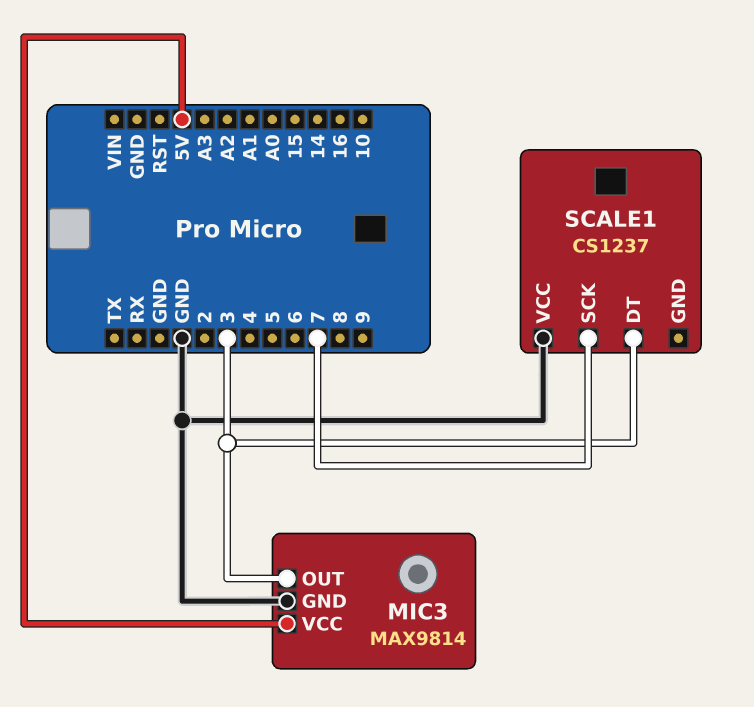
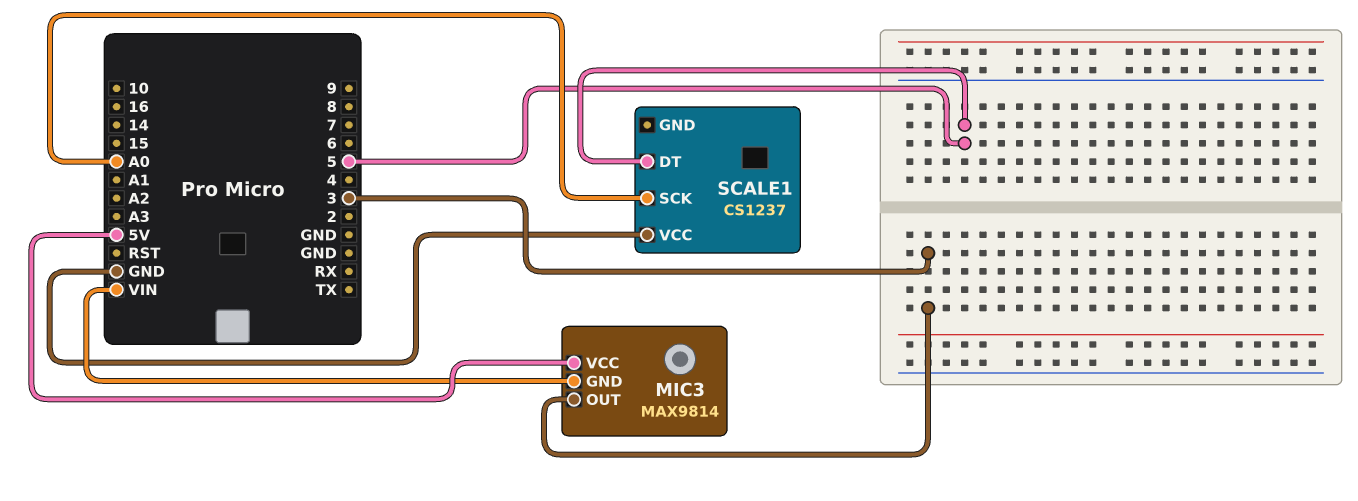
MIC3 pin GND: GND -> VIN
SCALE1 pin DT: 3 -> 5
SCALE1 pin SCK: 7 -> A0

